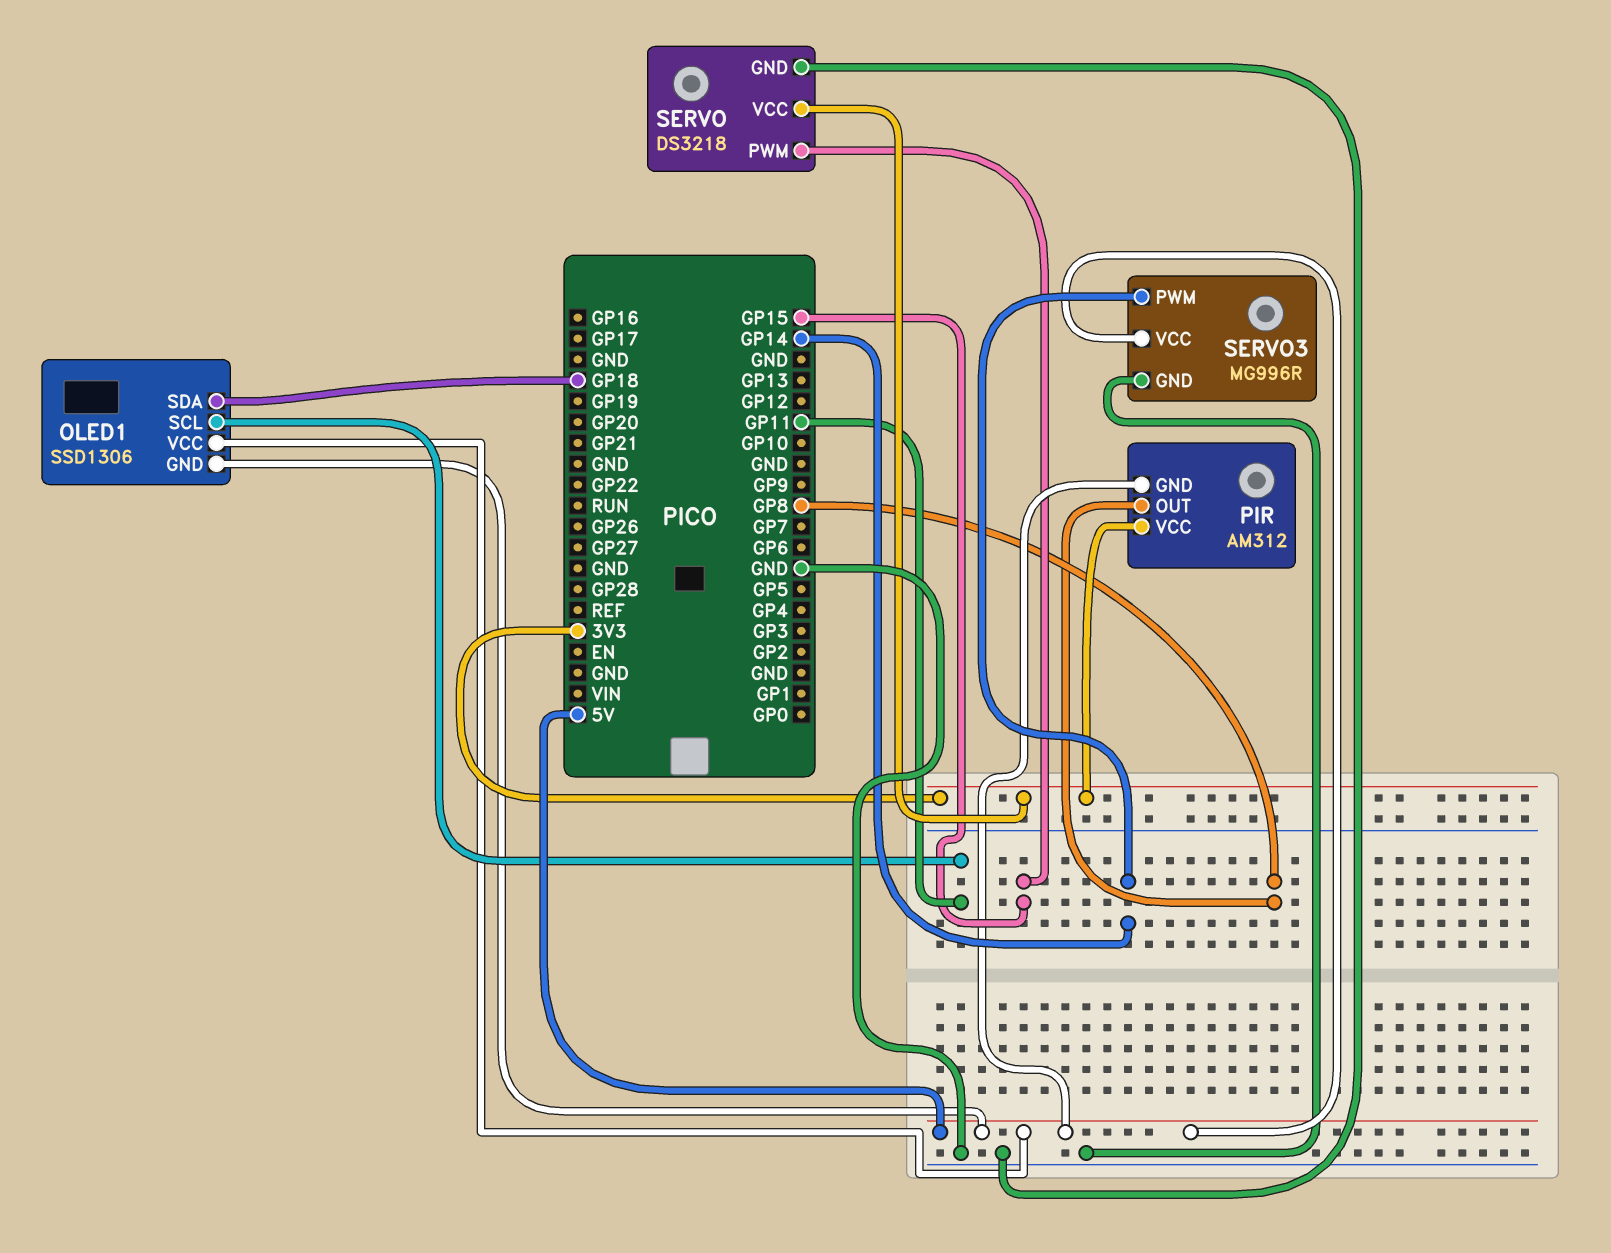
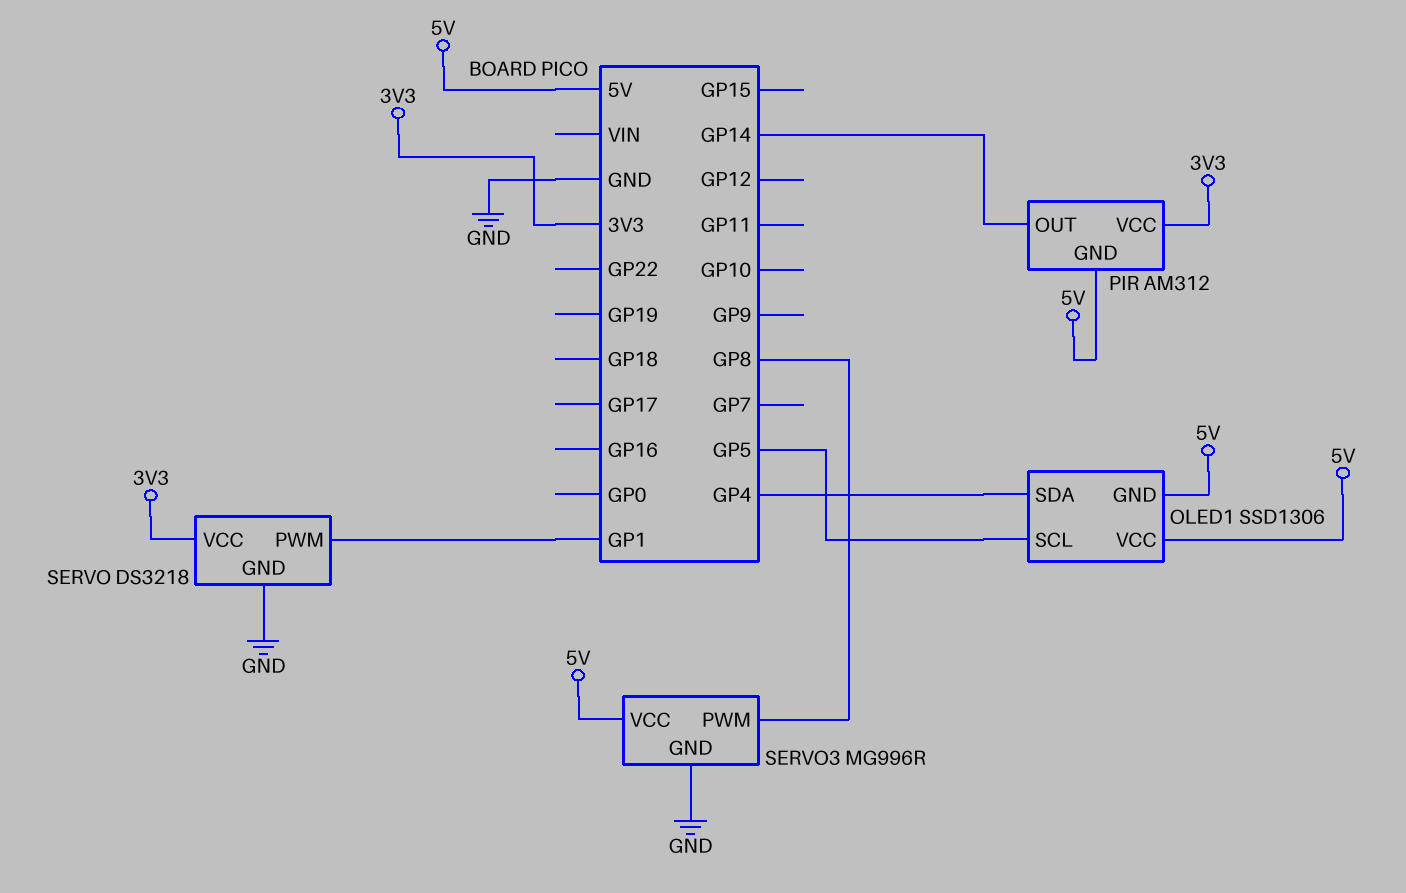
OLED1 pin SCL: GP11 -> GP5
OLED1 pin SDA: GP18 -> GP4
PIR pin OUT: GP8 -> GP14
SERVO pin PWM: GP15 -> GP1
SERVO3 pin PWM: GP14 -> GP8

